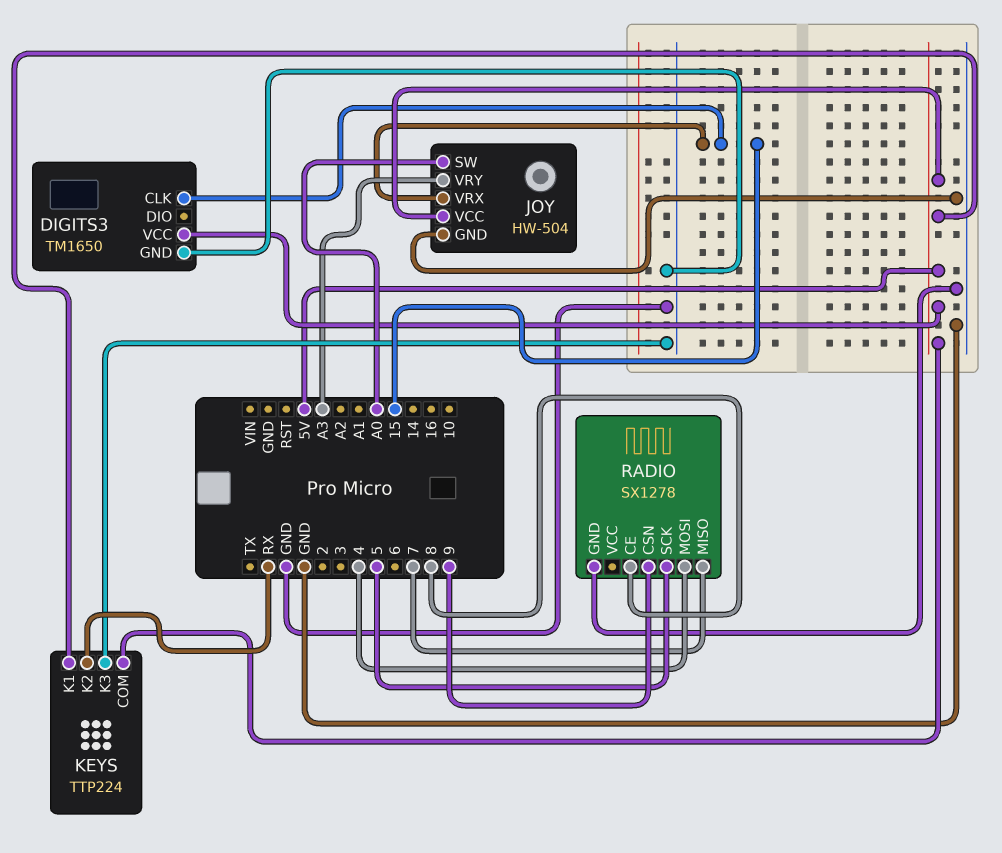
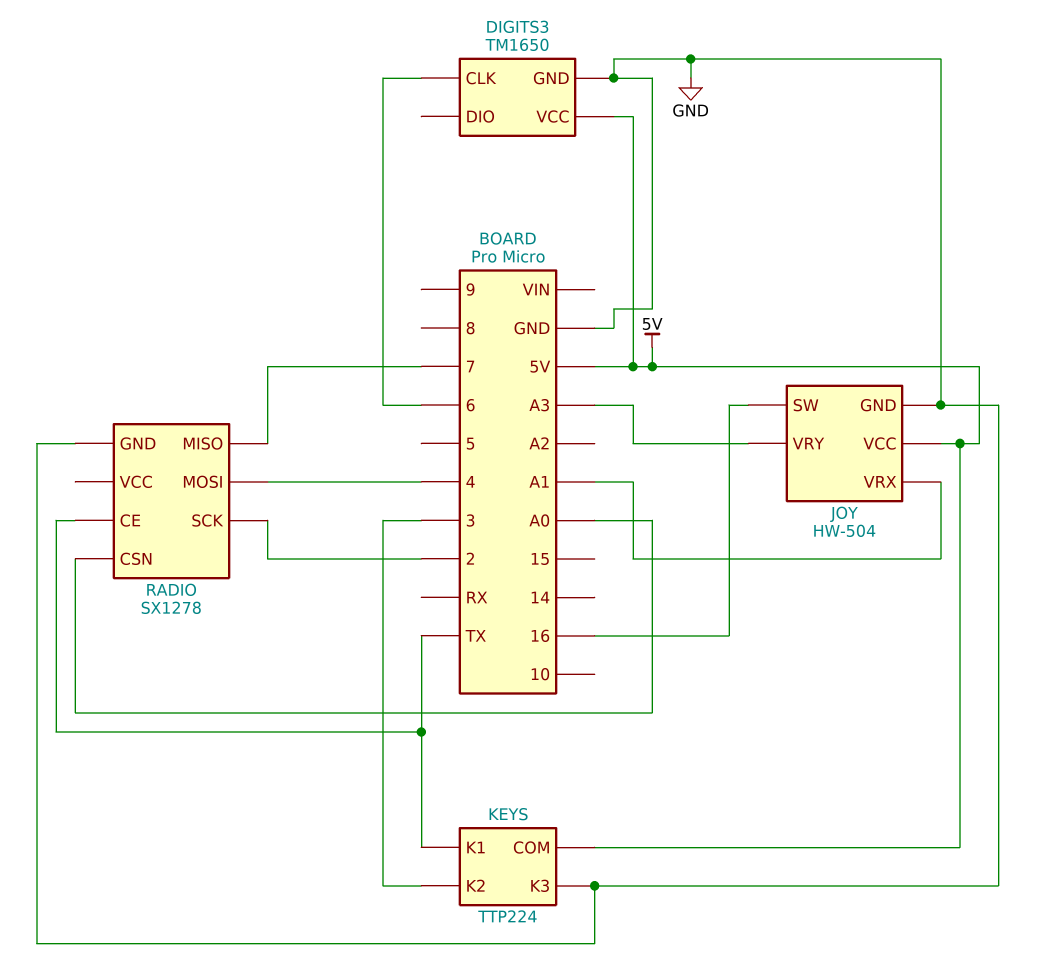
DIGITS3 pin CLK: 15 -> 6
JOY pin SW: A0 -> 16
JOY pin VRX: 15 -> A1
KEYS pin K1: 5V -> TX
KEYS pin K2: RX -> 3
RADIO pin CE: 8 -> TX
RADIO pin CSN: 9 -> A0
RADIO pin SCK: 5 -> 2

